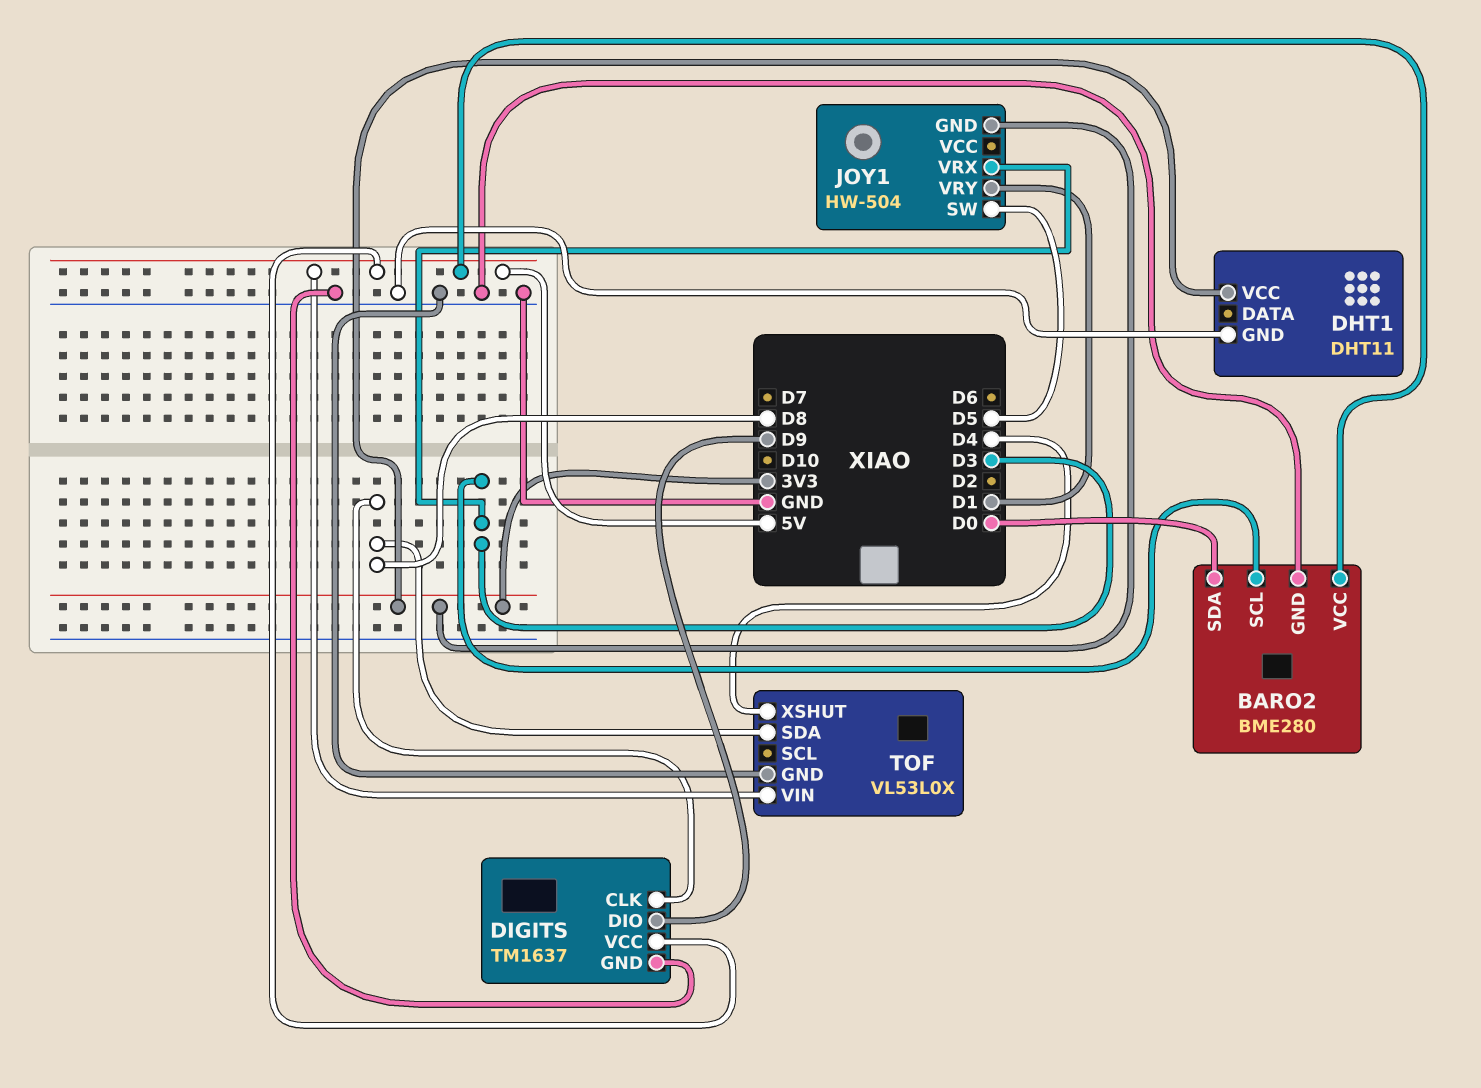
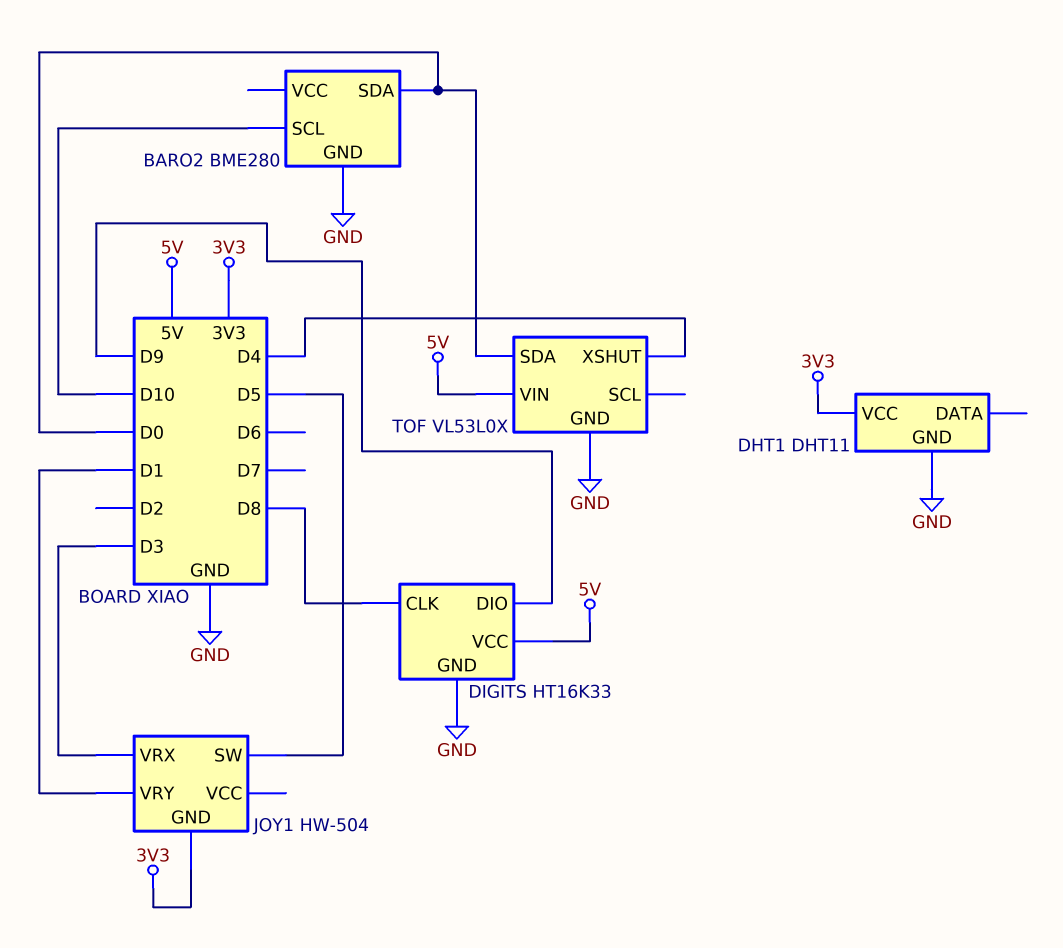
BARO2 pin SCL: D3 -> D10
BARO2 pin VCC: 5V -> none
DIGITS: TM1637 -> HT16K33
TOF pin SDA: D8 -> D0

